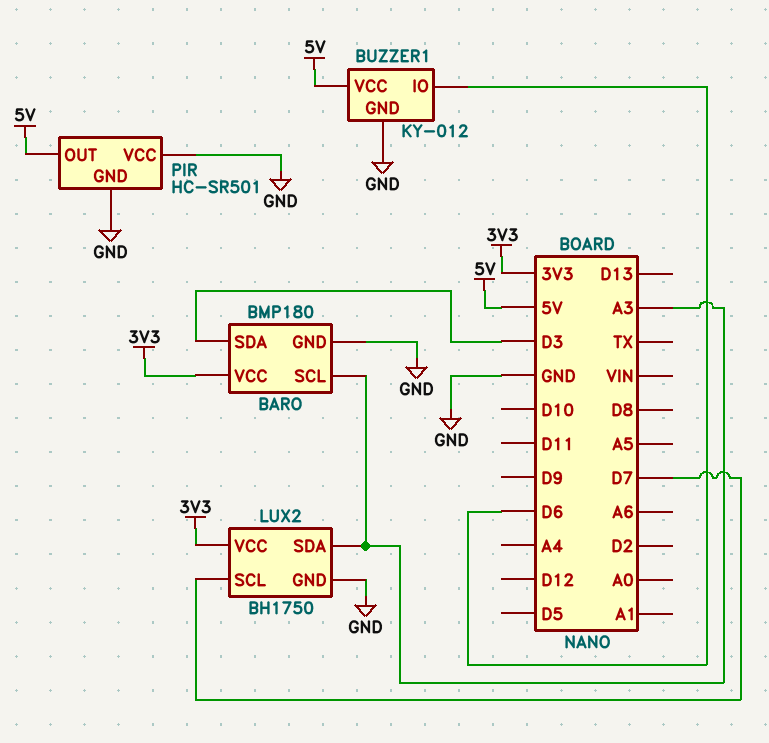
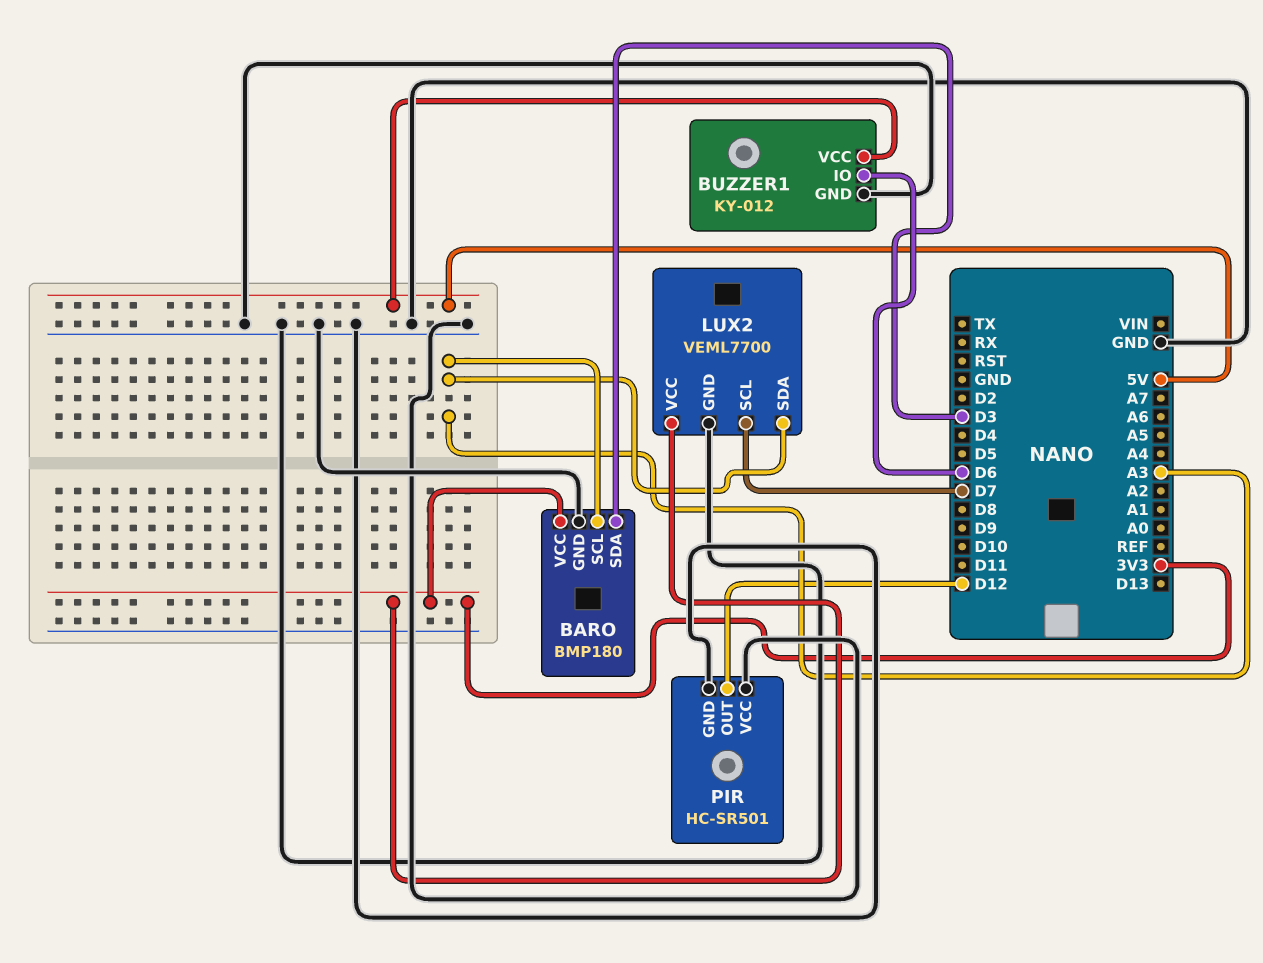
LUX2: BH1750 -> VEML7700
PIR pin OUT: 5V -> D12

